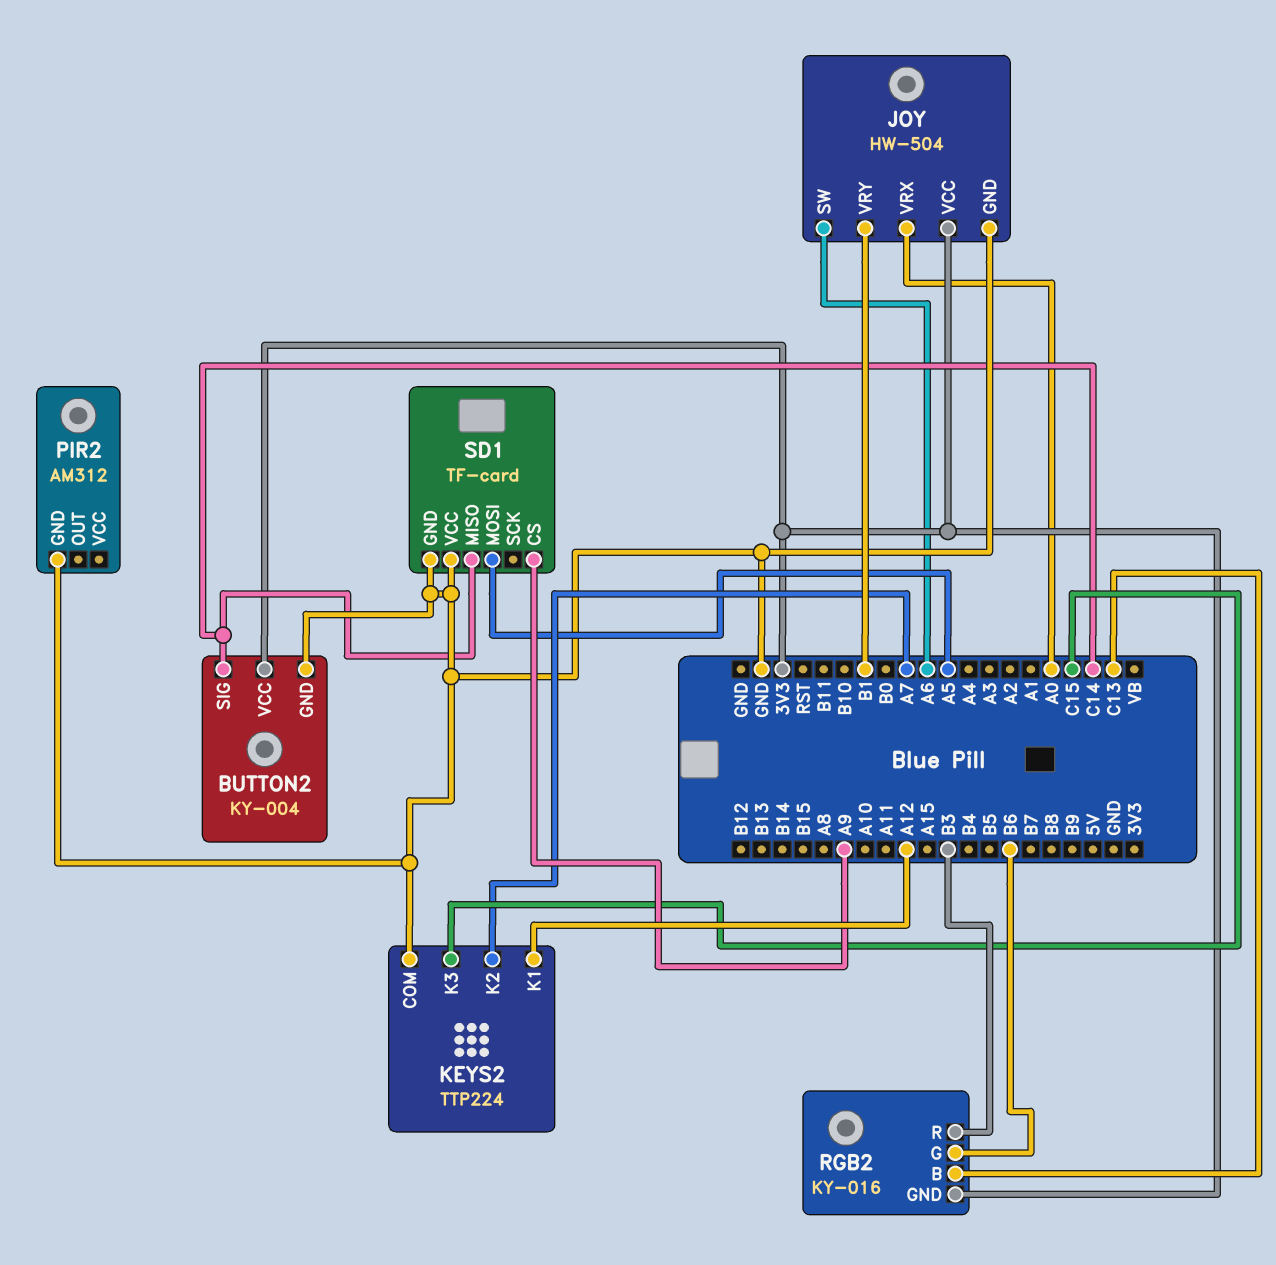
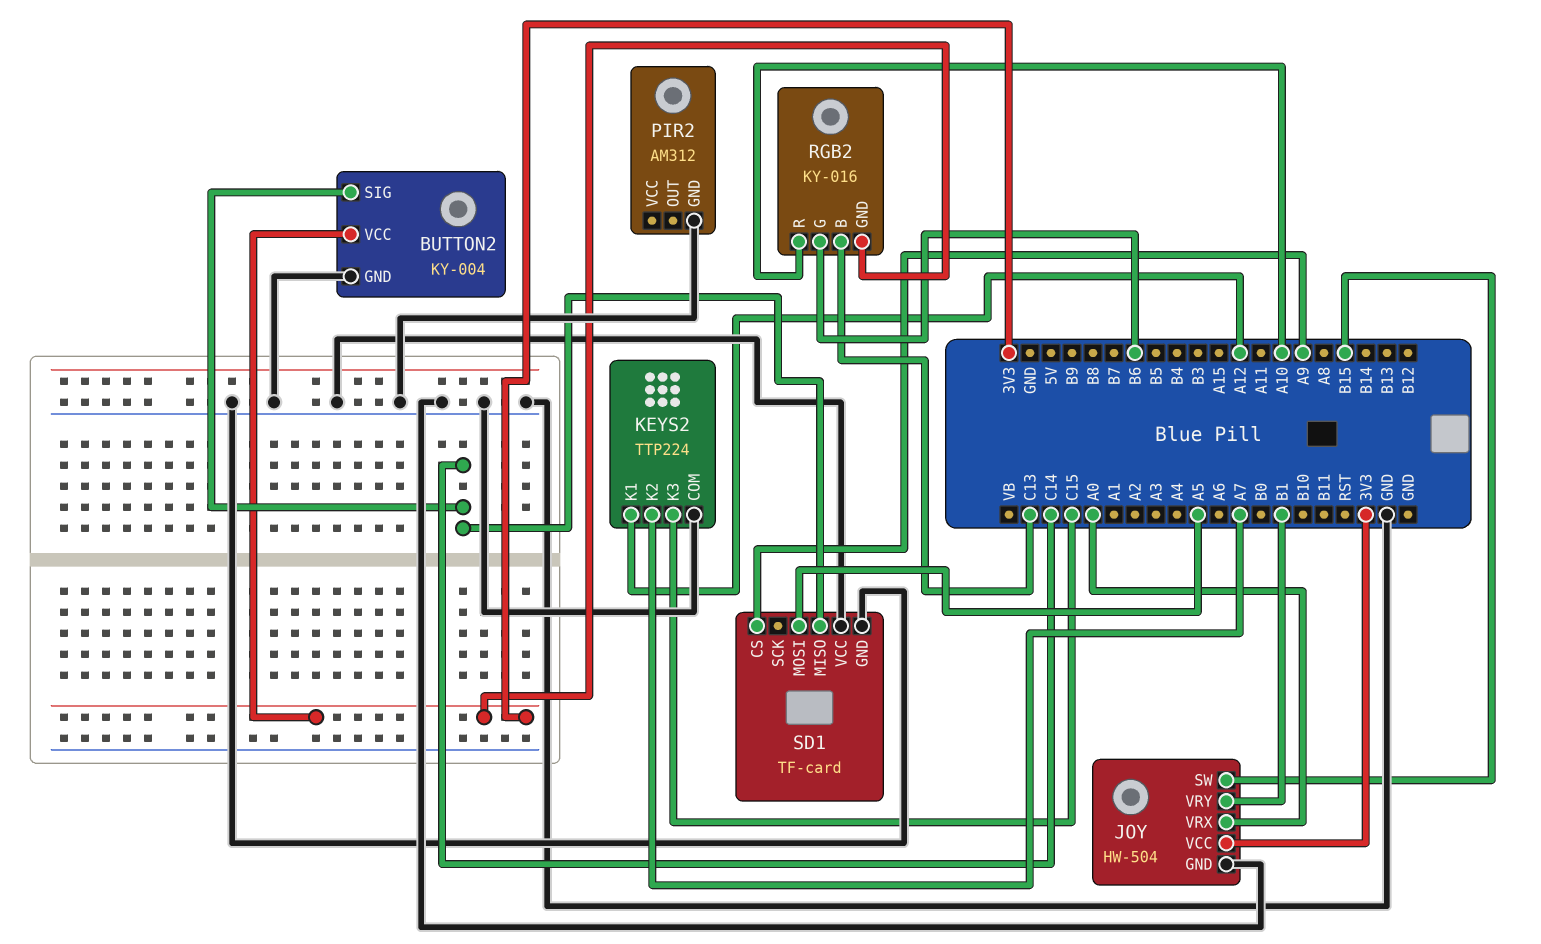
JOY pin SW: A6 -> B15
RGB2 pin R: B3 -> A10

